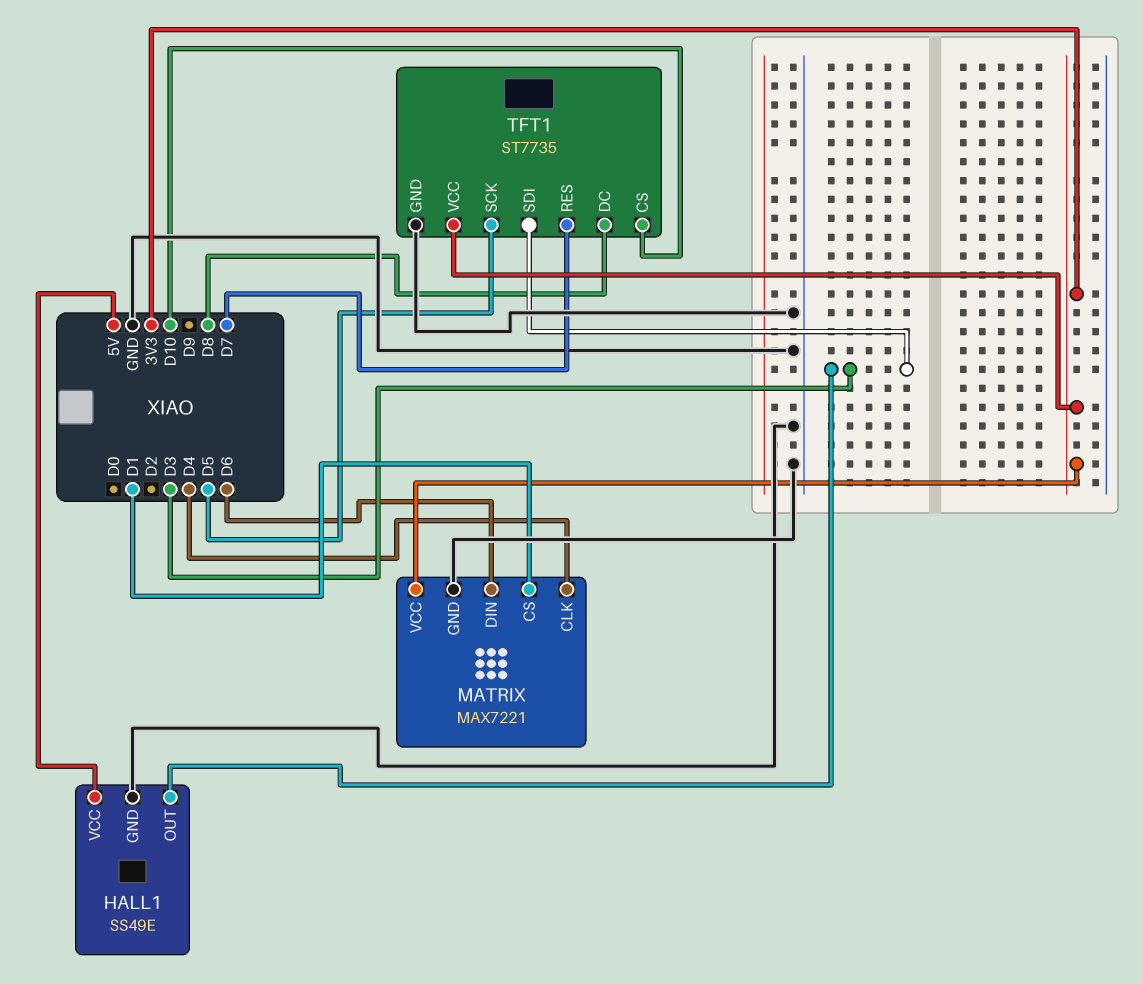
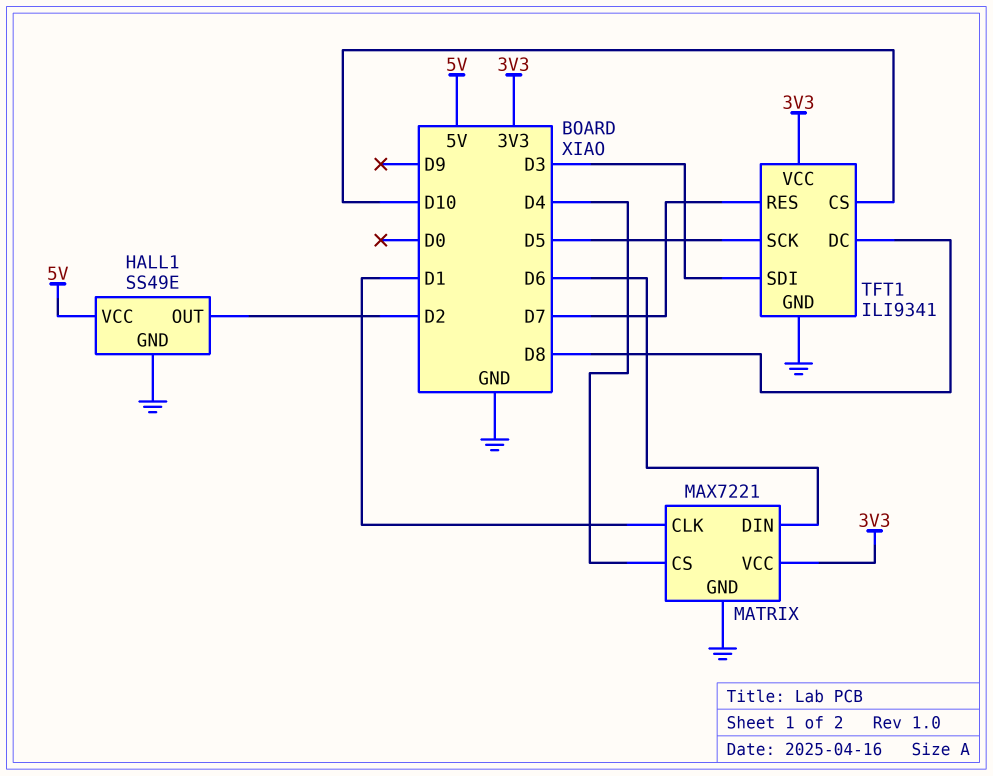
HALL1 pin OUT: D3 -> D2
MATRIX pin CLK: D4 -> D1
MATRIX pin CS: D1 -> D4
TFT1: ST7735 -> ILI9341

